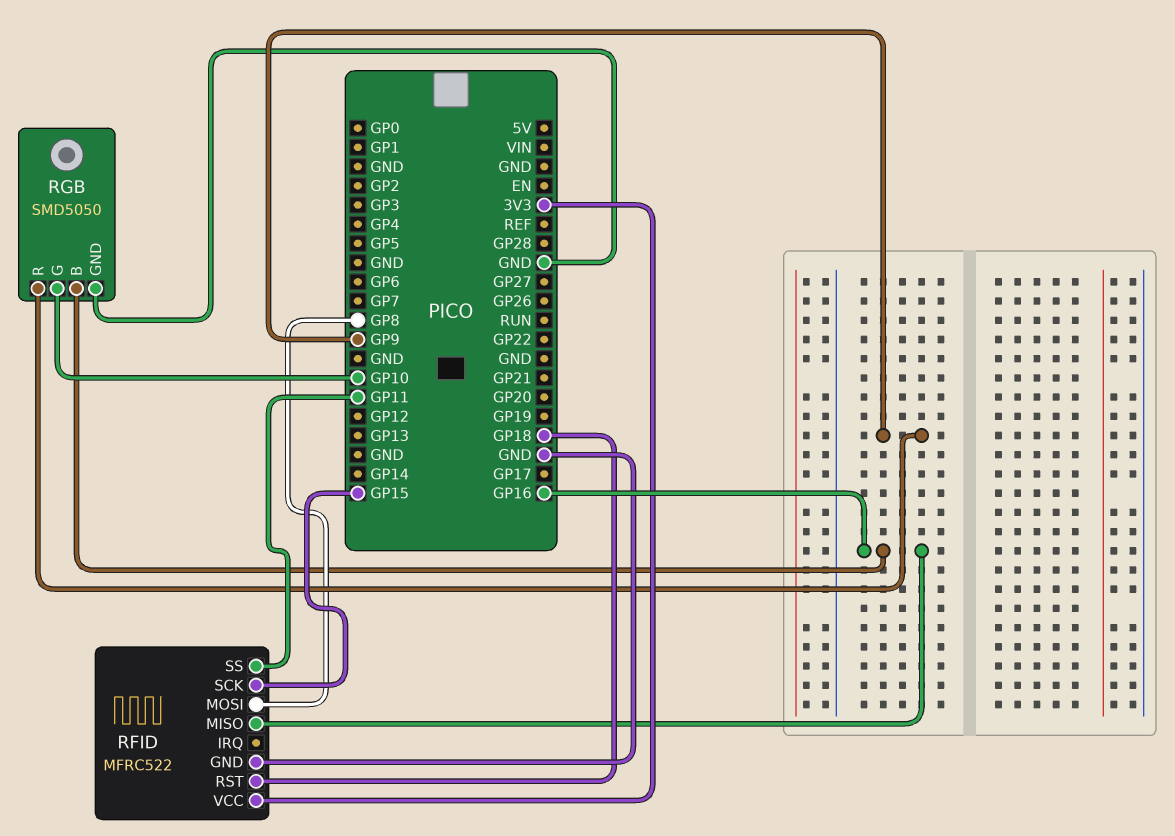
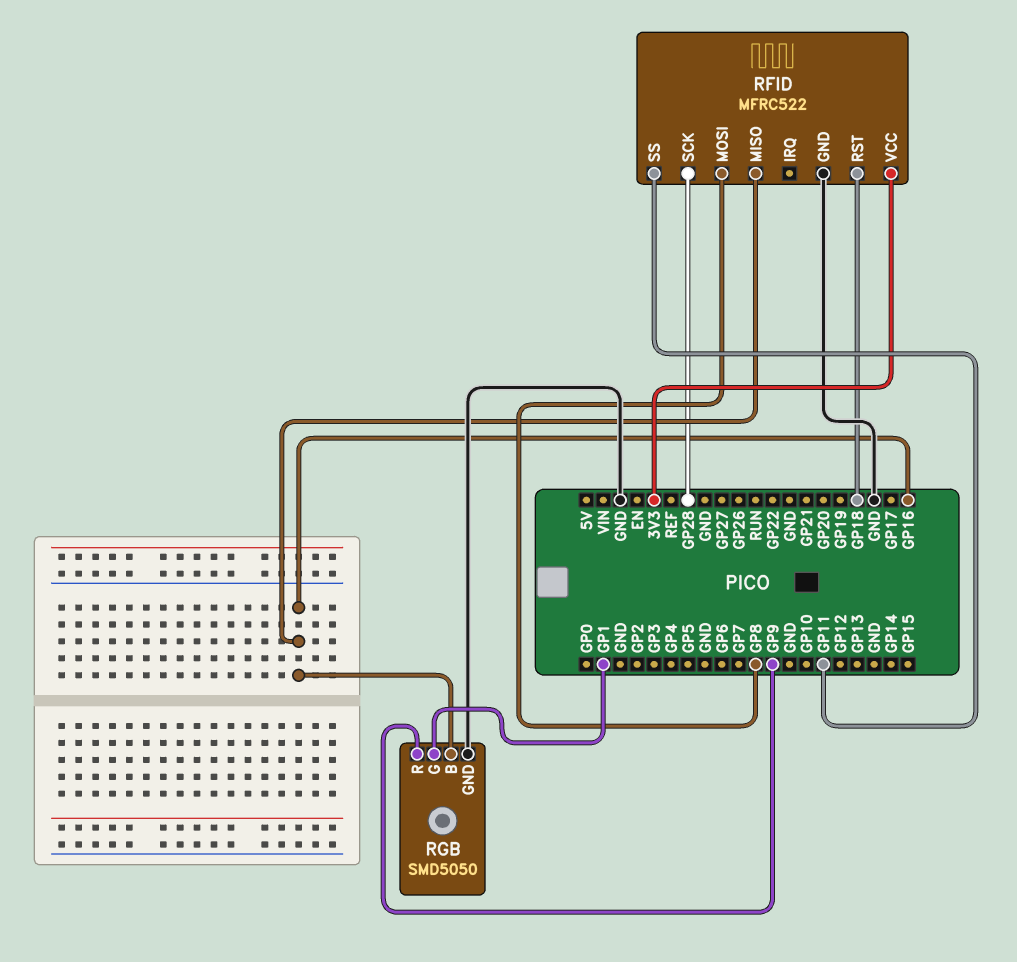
RFID pin SCK: GP15 -> GP28
RGB pin G: GP10 -> GP1

